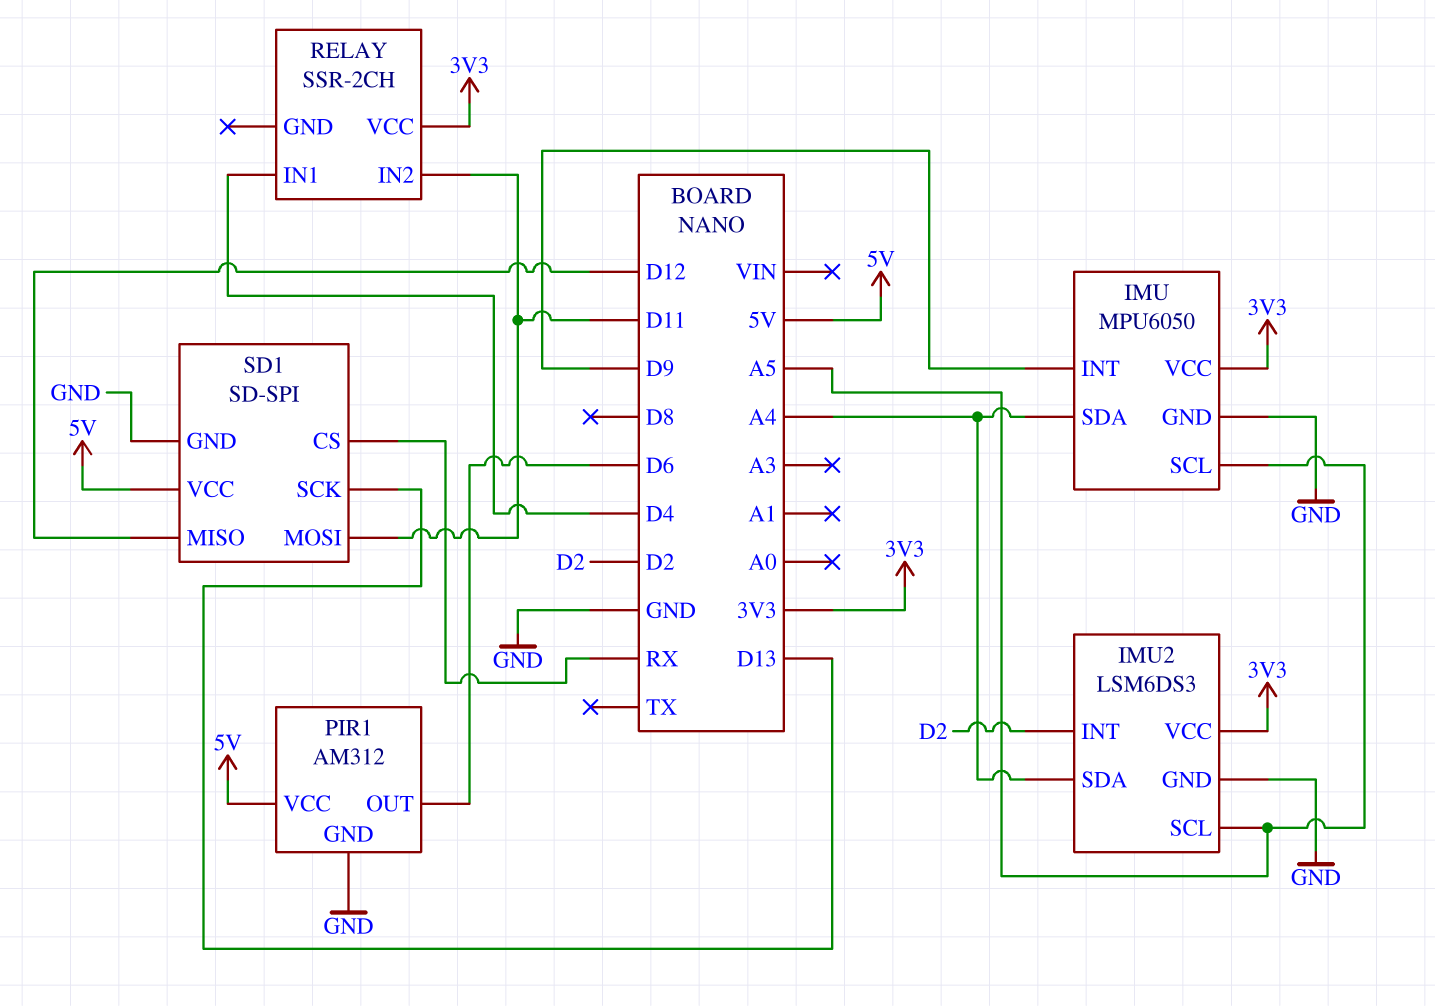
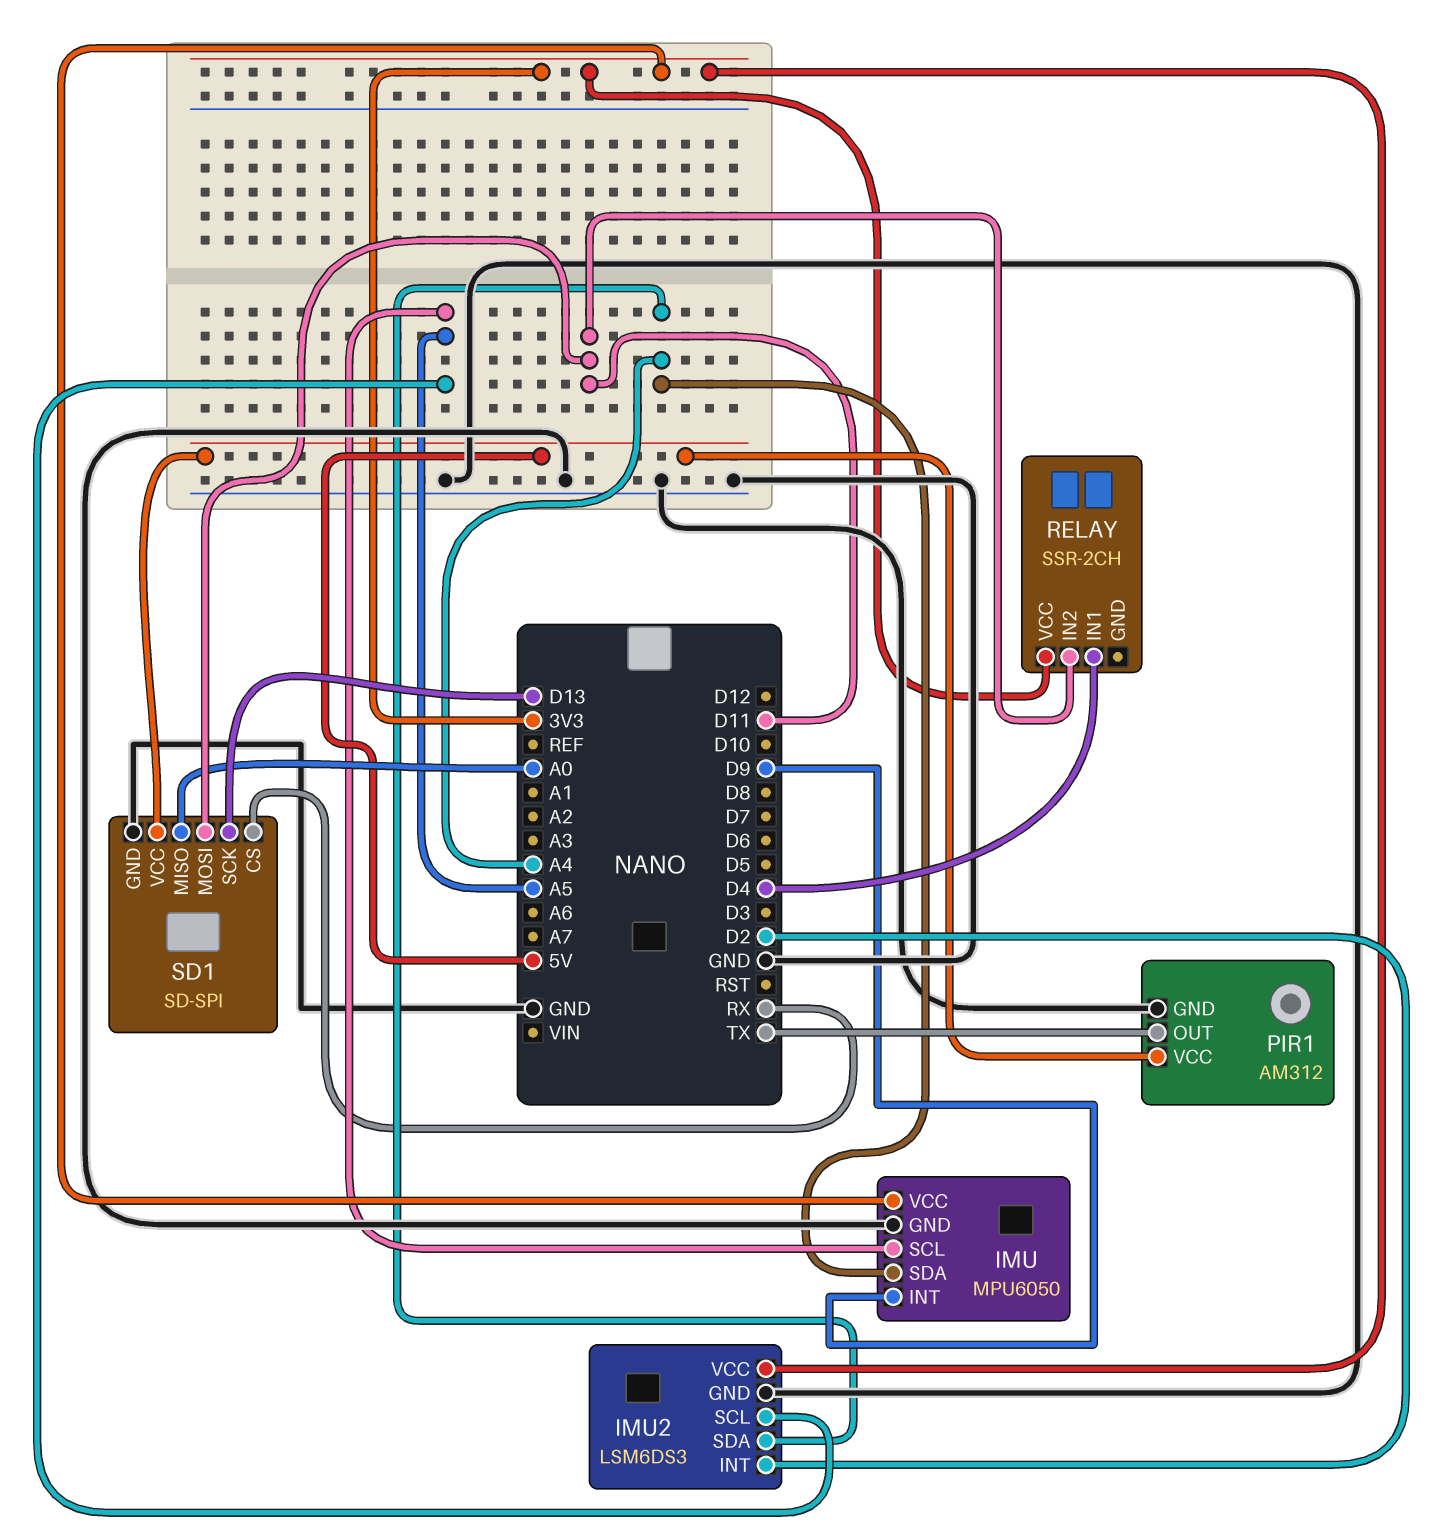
PIR1 pin OUT: D6 -> TX
SD1 pin MISO: D12 -> A0

